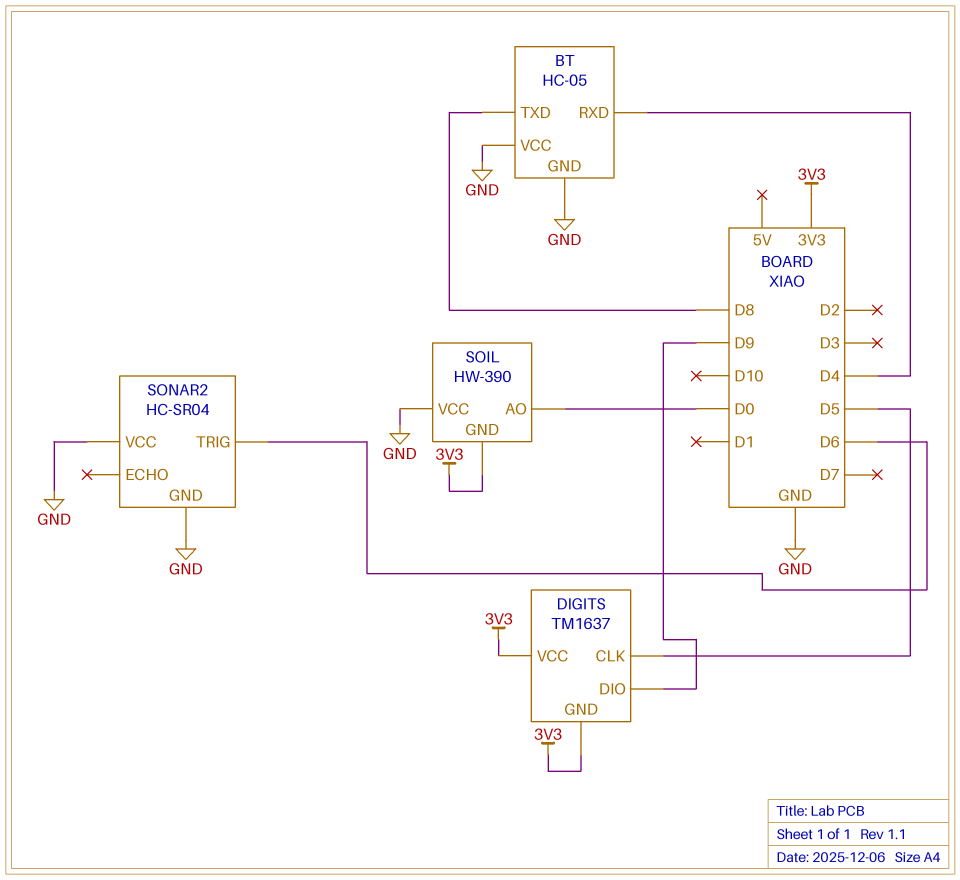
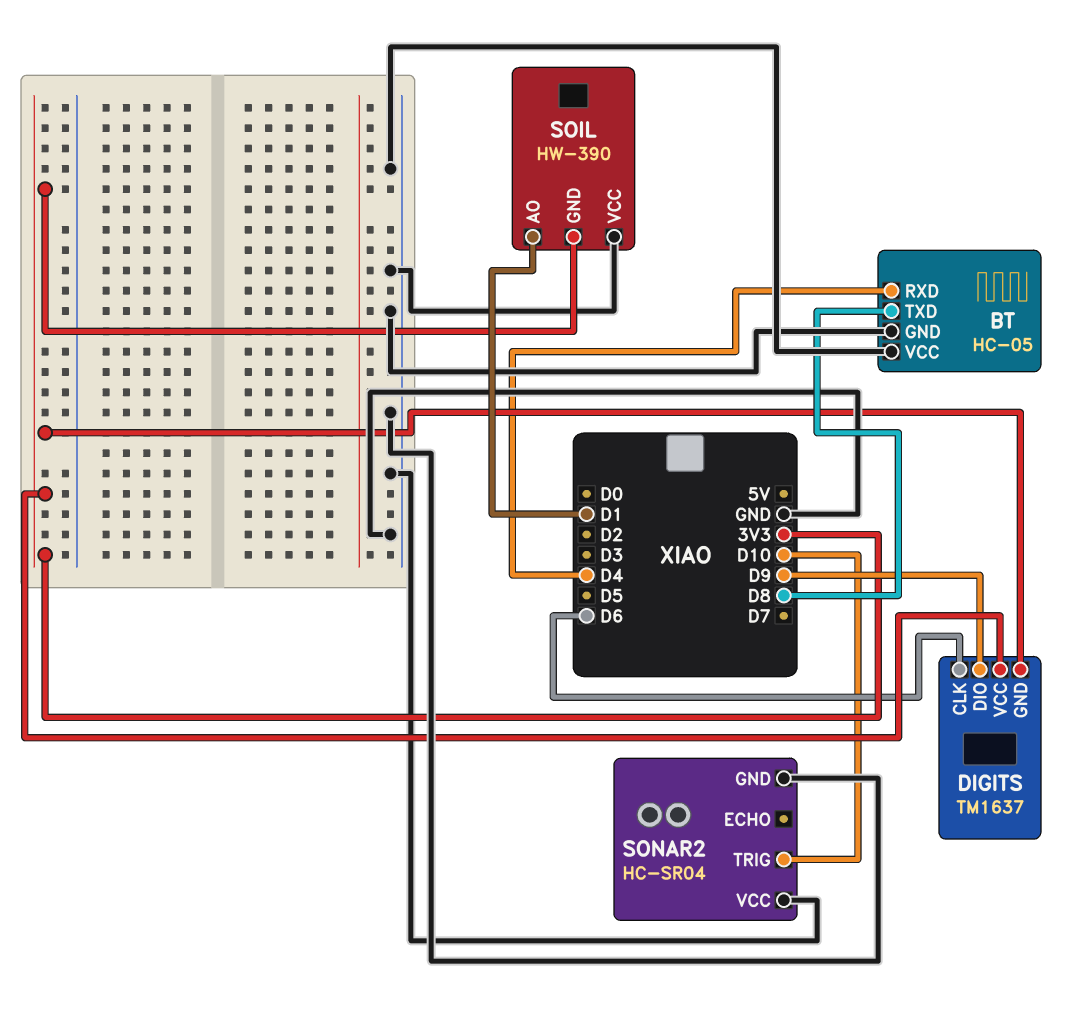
DIGITS pin CLK: D5 -> D6
SOIL pin AO: D0 -> D1
SONAR2 pin TRIG: D6 -> D10

